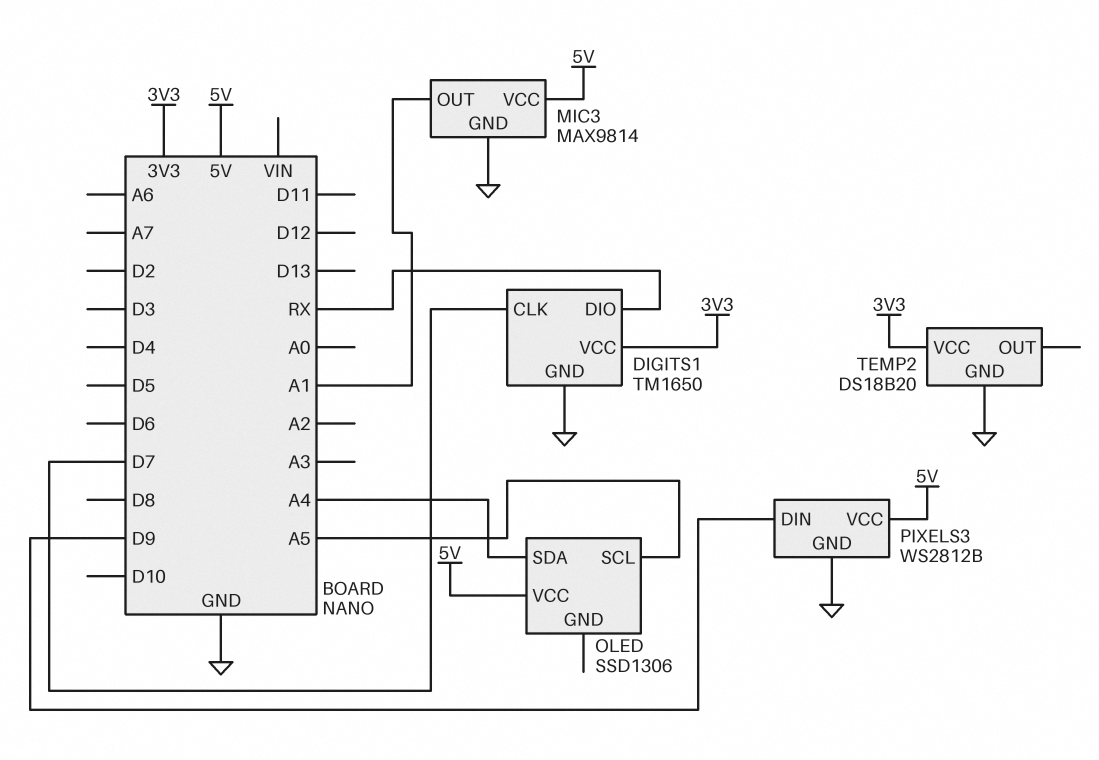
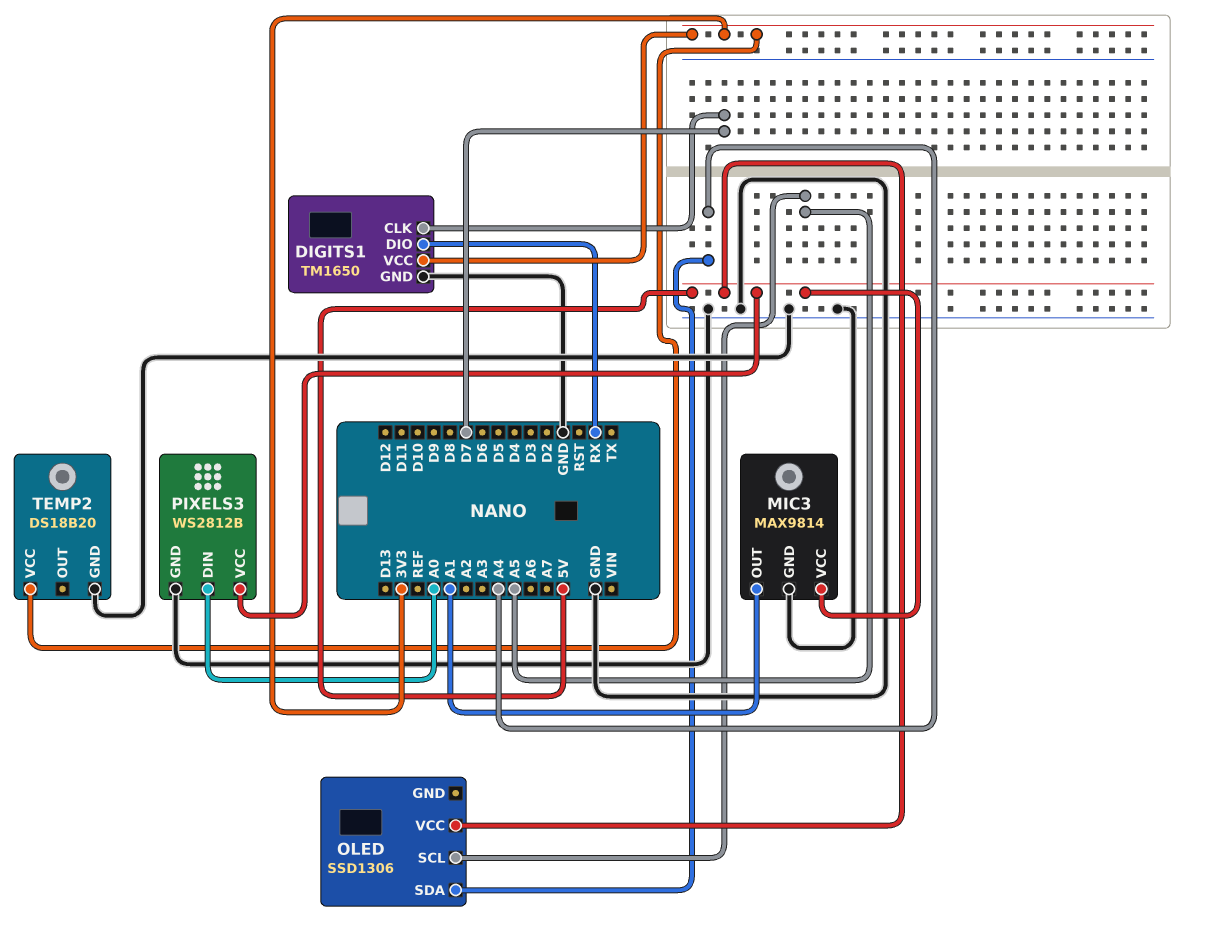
PIXELS3 pin DIN: D9 -> A0

